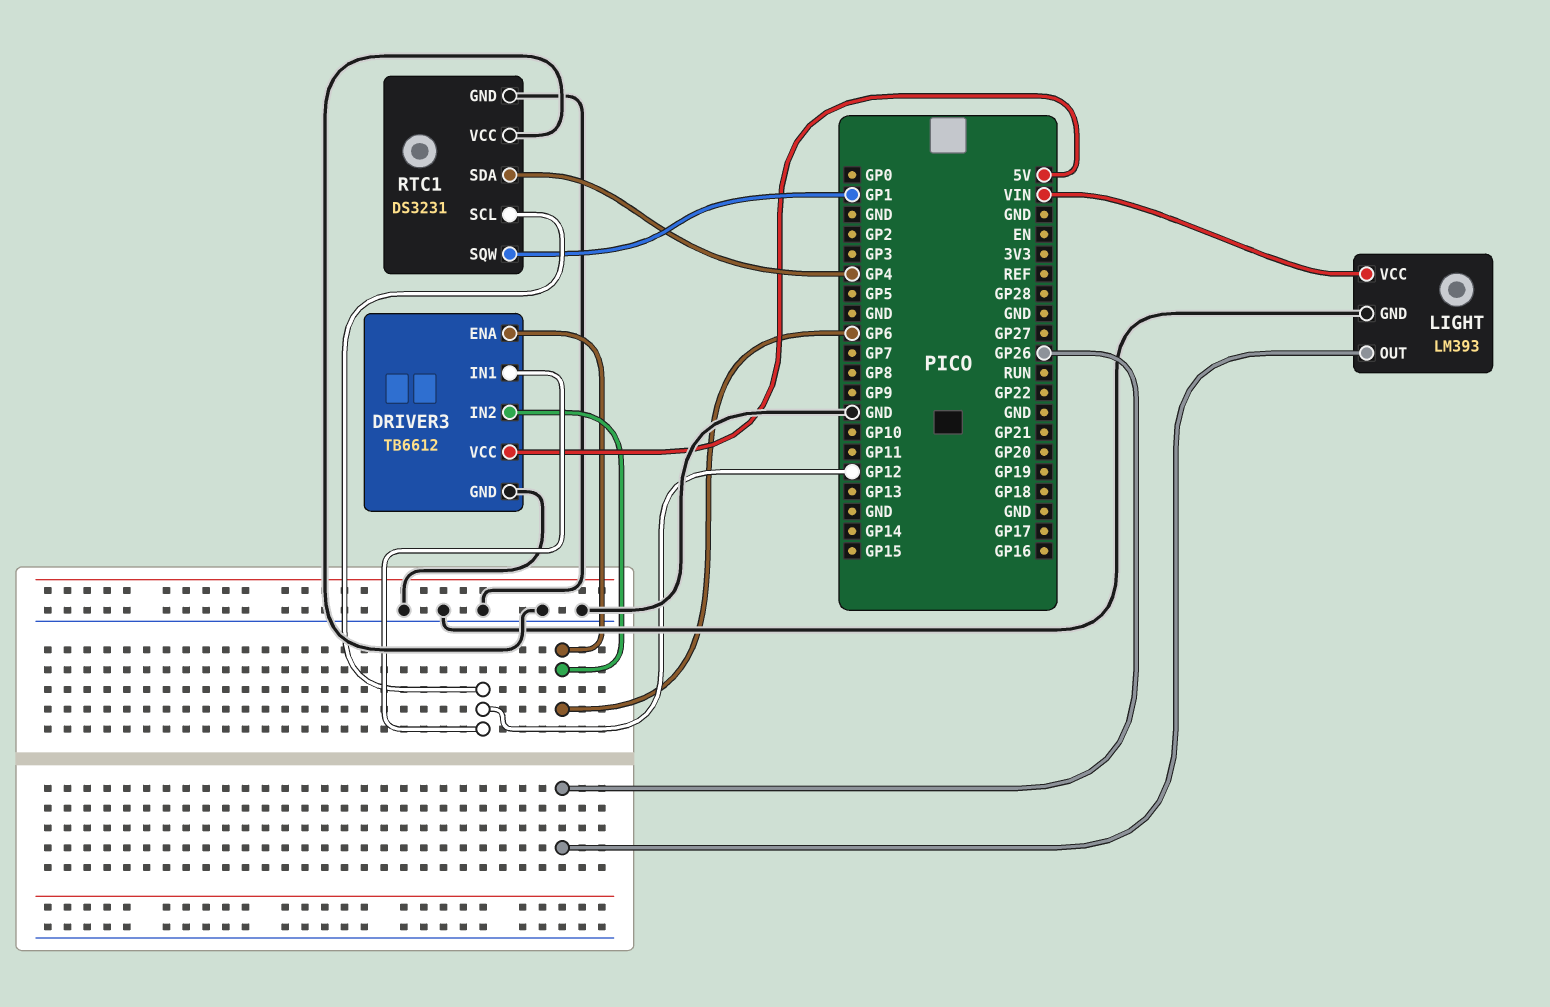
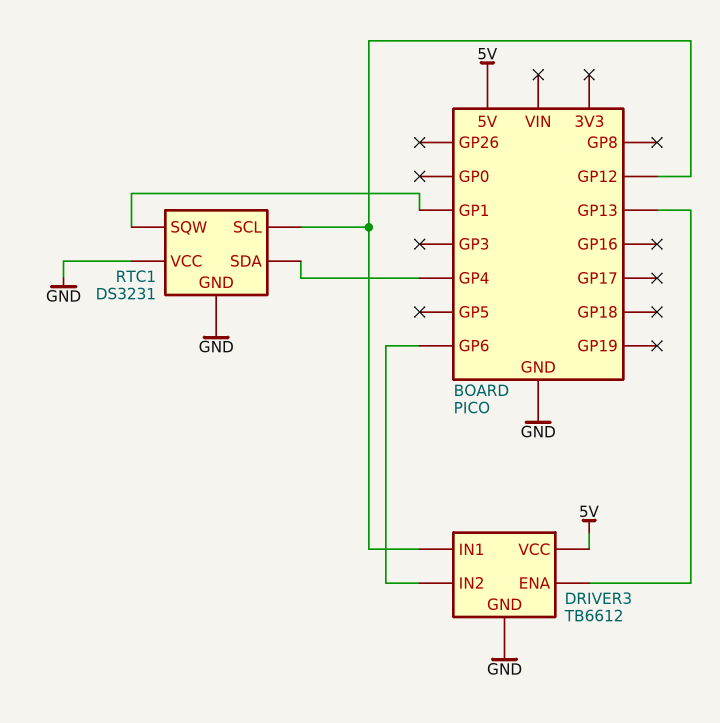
DRIVER3 pin ENA: GP6 -> GP13
LIGHT: LM393 -> none
LIGHT pin GND: GND -> none
LIGHT pin OUT: GP26 -> none
LIGHT pin VCC: VIN -> none

